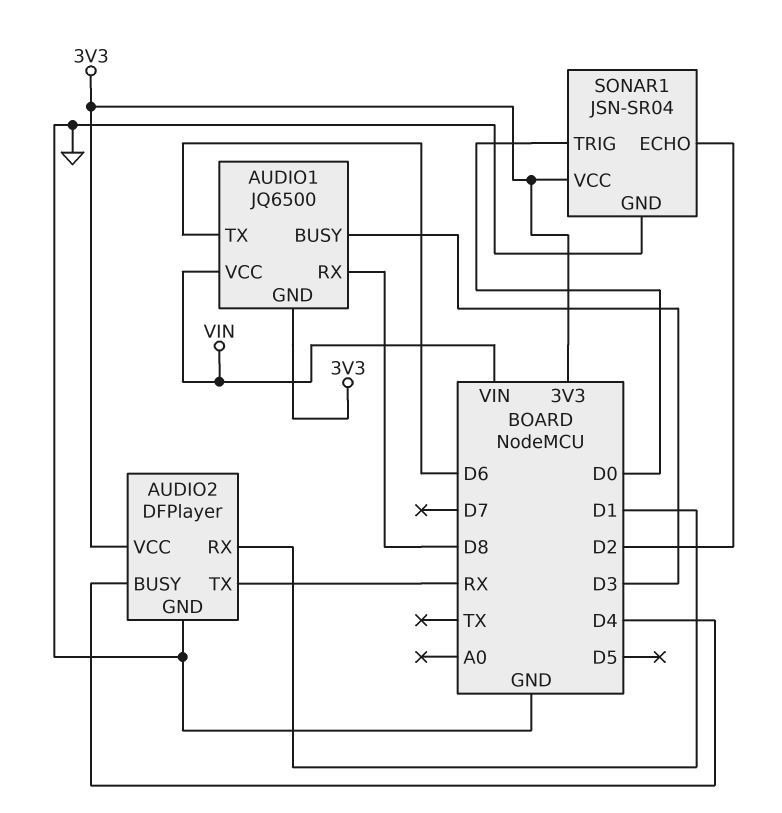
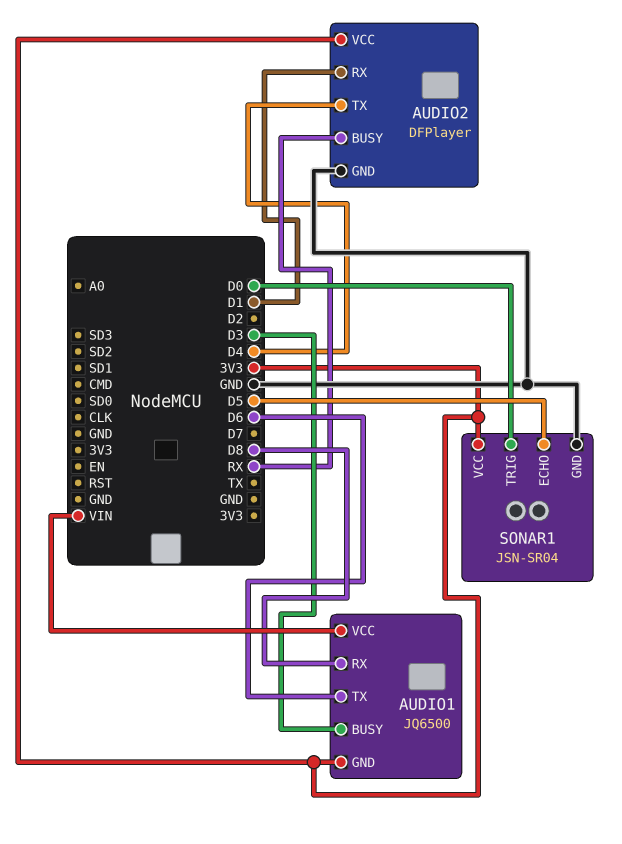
AUDIO2 pin BUSY: D4 -> RX
AUDIO2 pin TX: RX -> D4
SONAR1 pin ECHO: D2 -> D5

